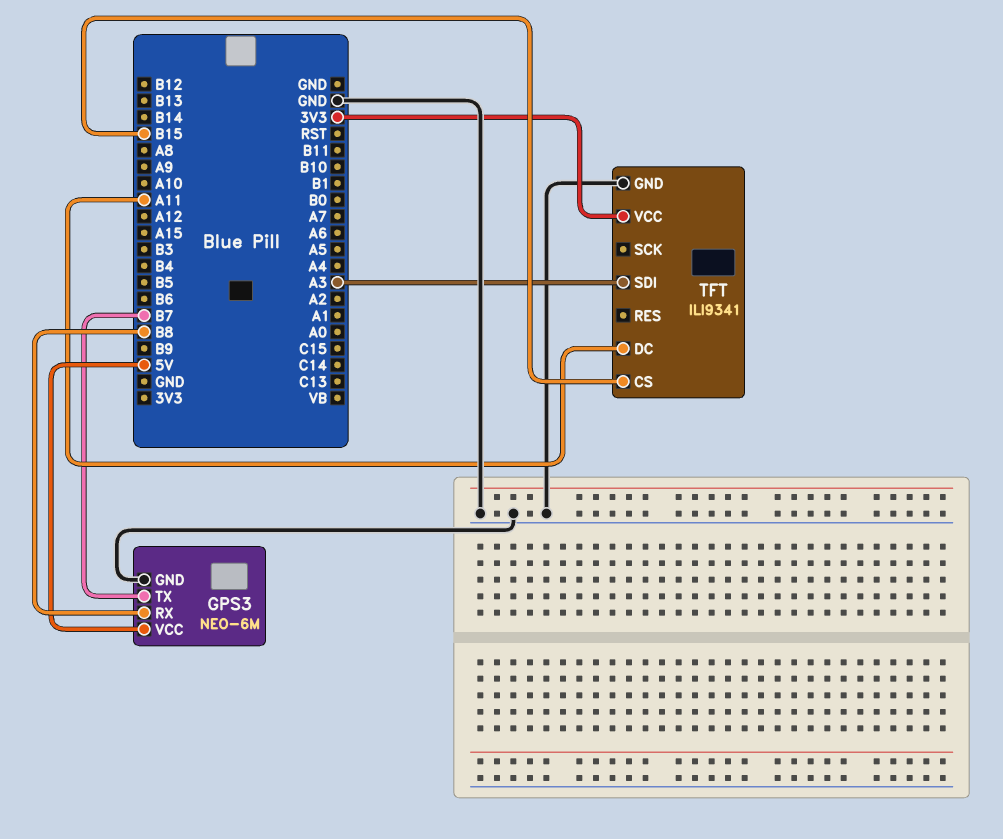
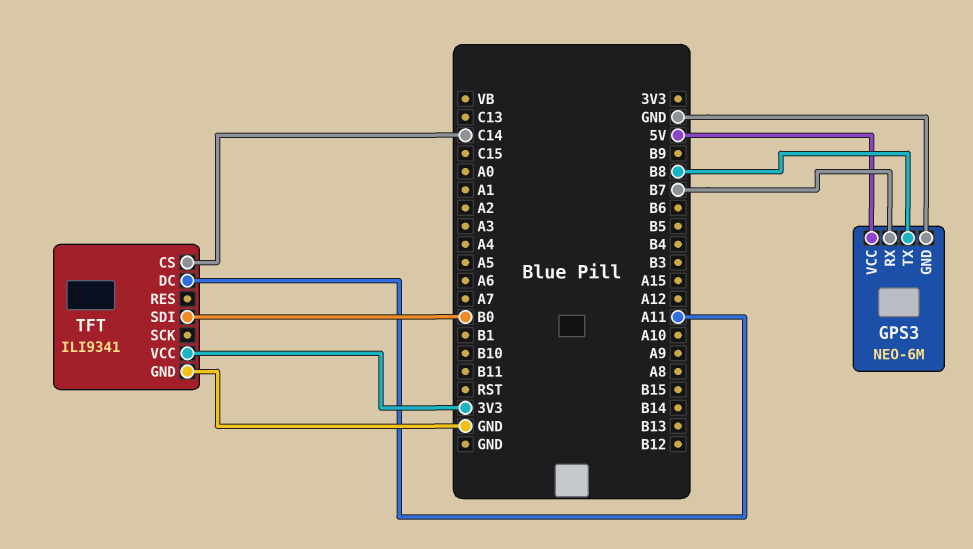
GPS3 pin RX: B8 -> B7
GPS3 pin TX: B7 -> B8
TFT pin CS: B15 -> C14
TFT pin SDI: A3 -> B0

